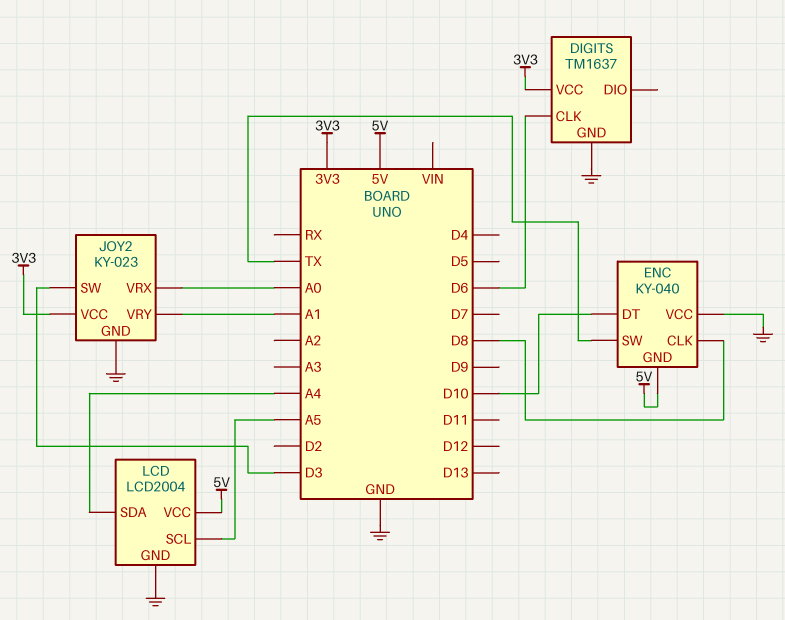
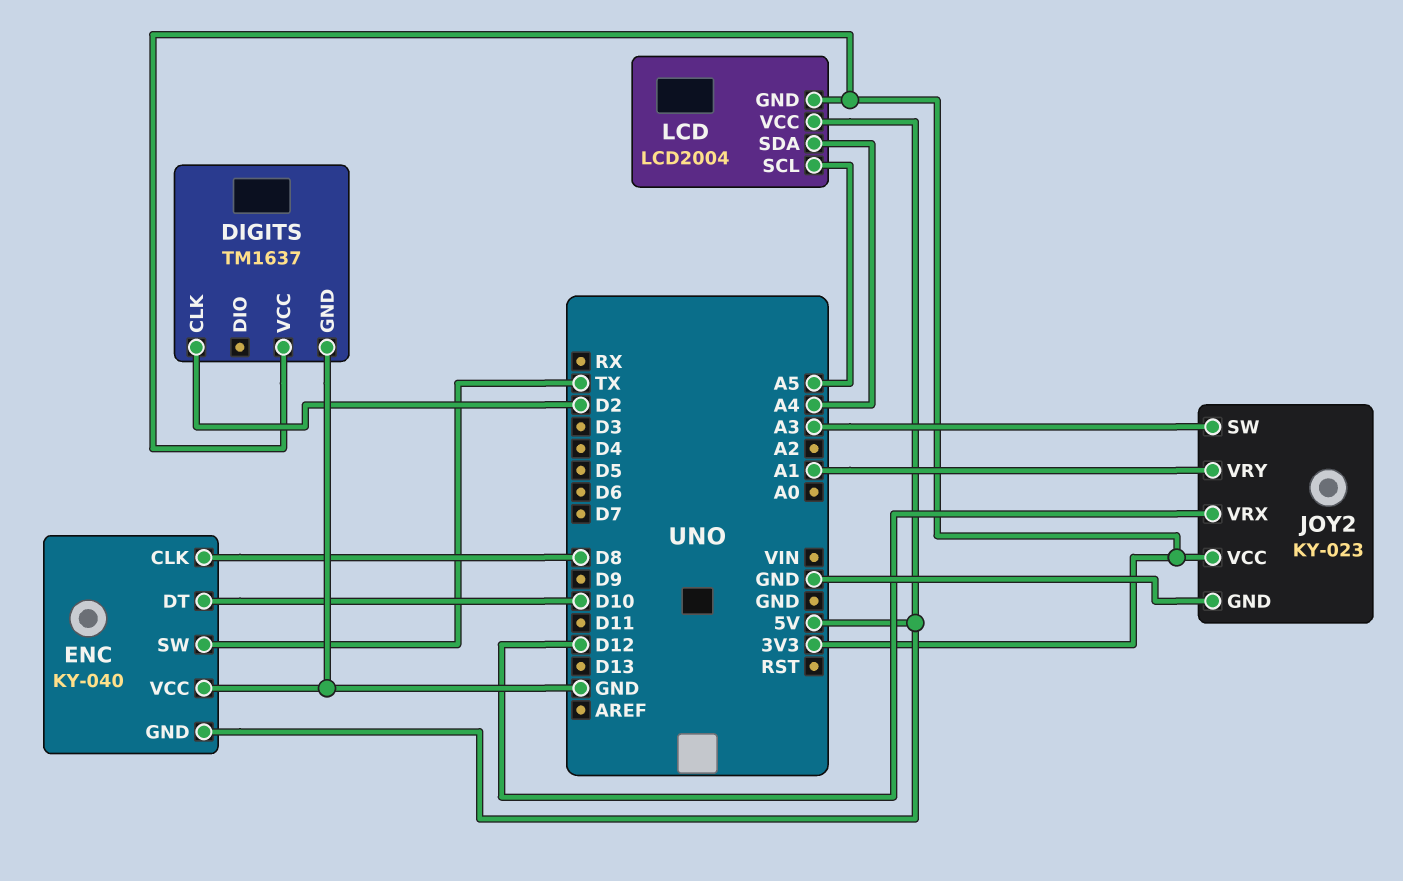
DIGITS pin CLK: D6 -> D2
JOY2 pin SW: D3 -> A3
JOY2 pin VRX: A0 -> D12
LCD pin GND: GND -> 3V3

